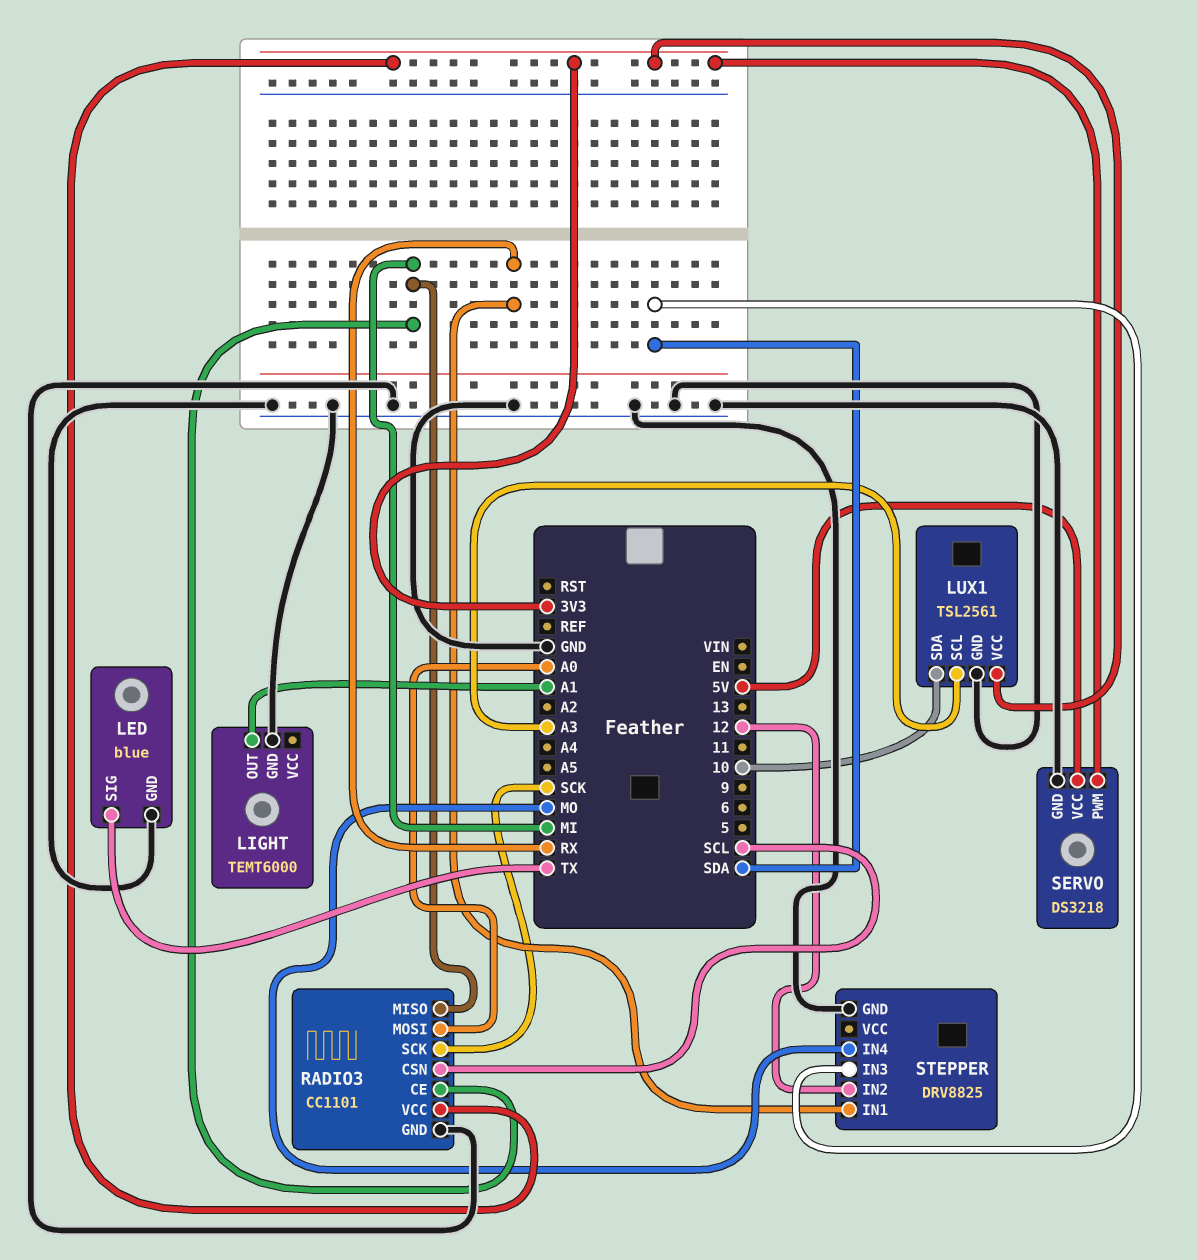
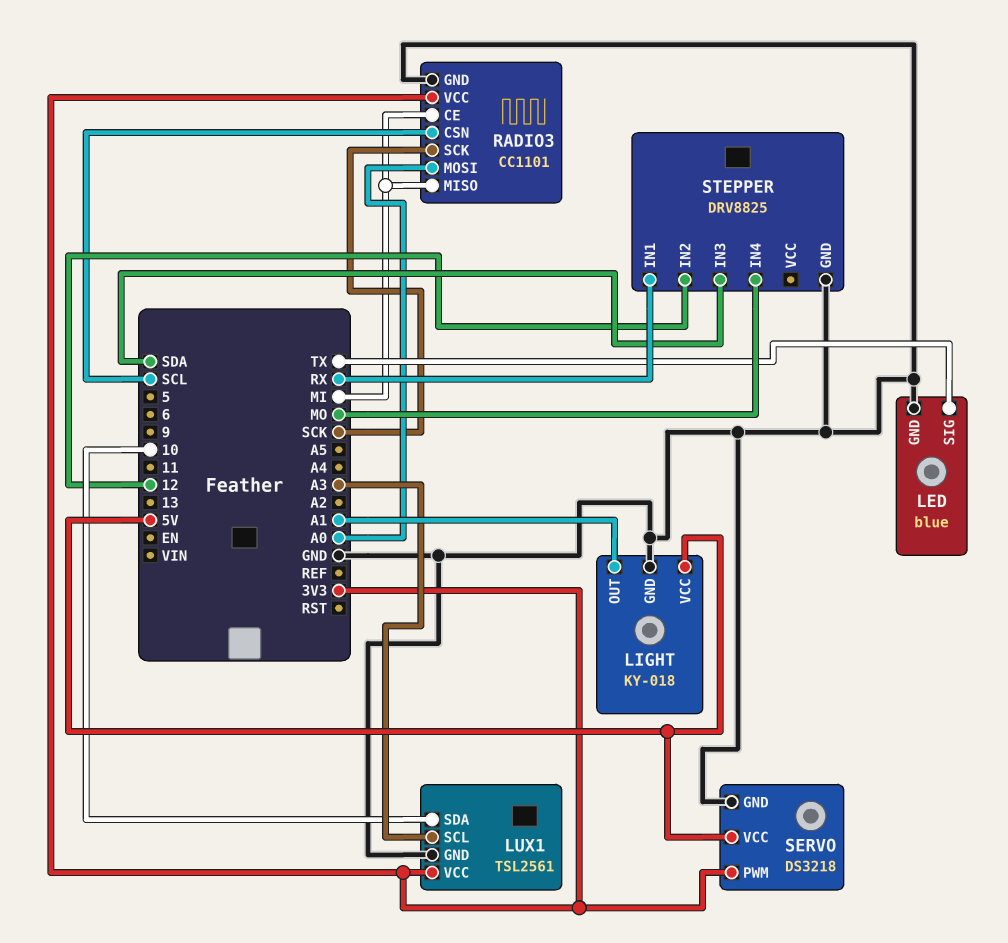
LIGHT: TEMT6000 -> KY-018
LIGHT pin VCC: none -> 5V

